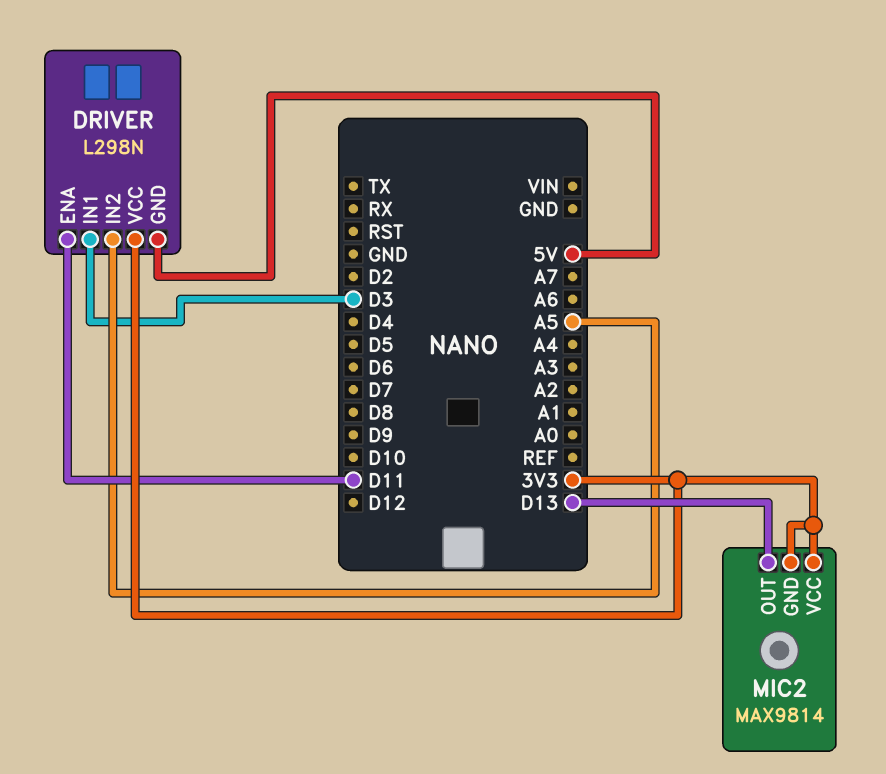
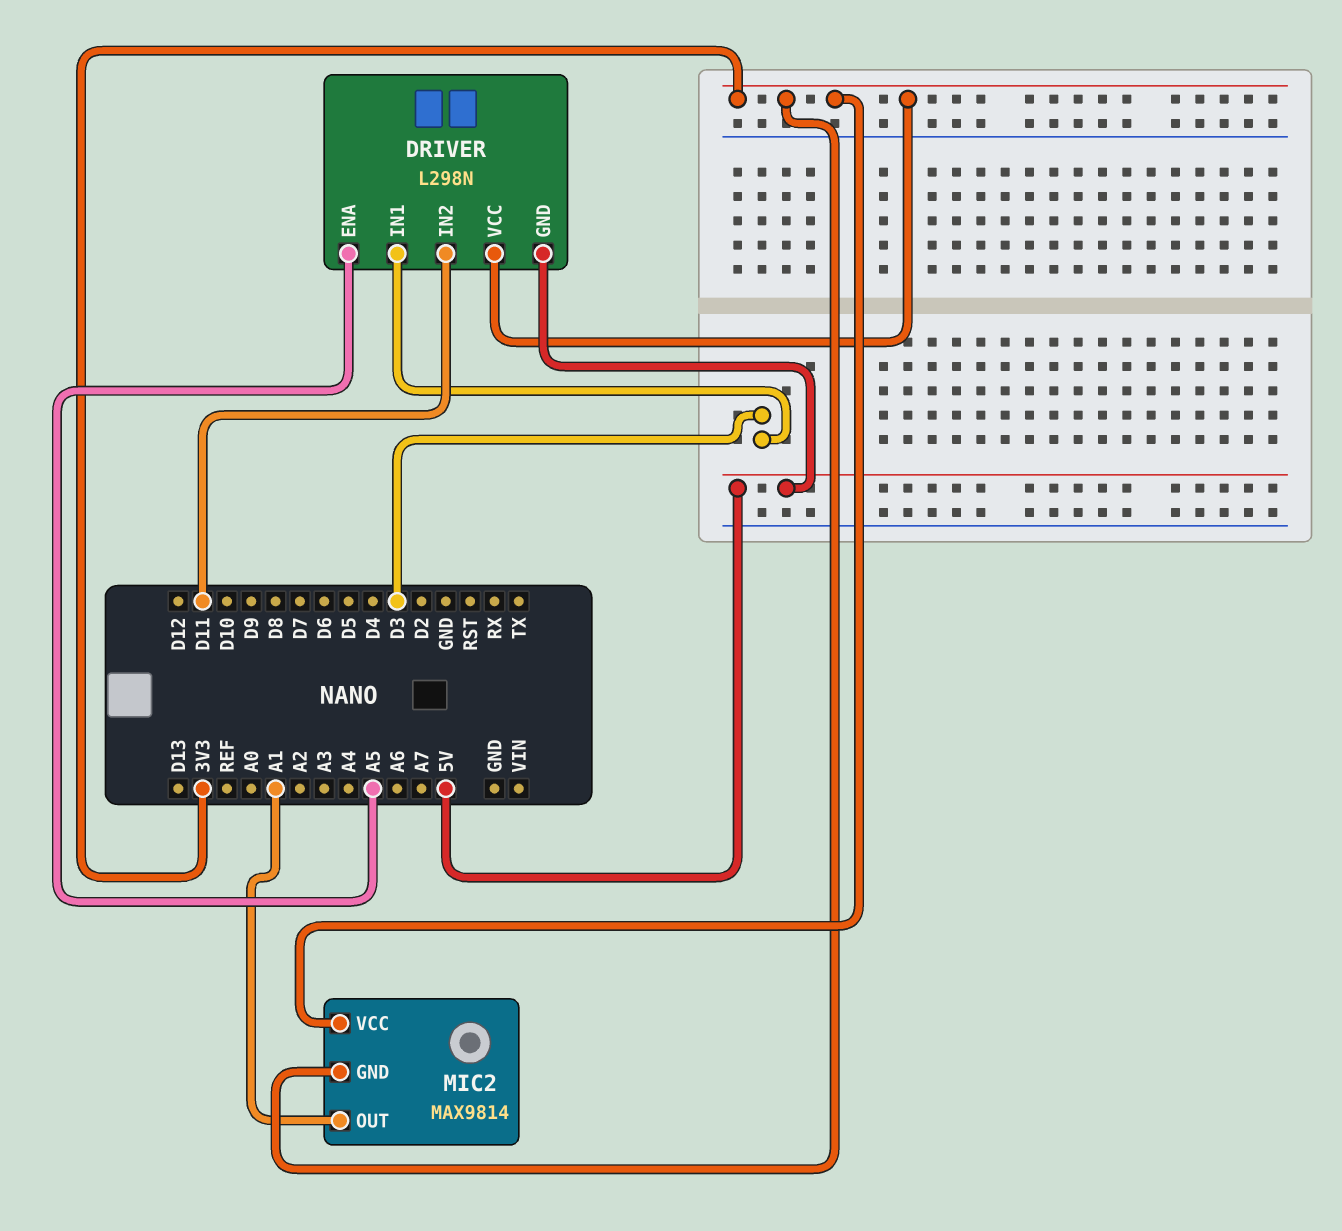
DRIVER pin ENA: D11 -> A5
DRIVER pin IN2: A5 -> D11
MIC2 pin OUT: D13 -> A1

